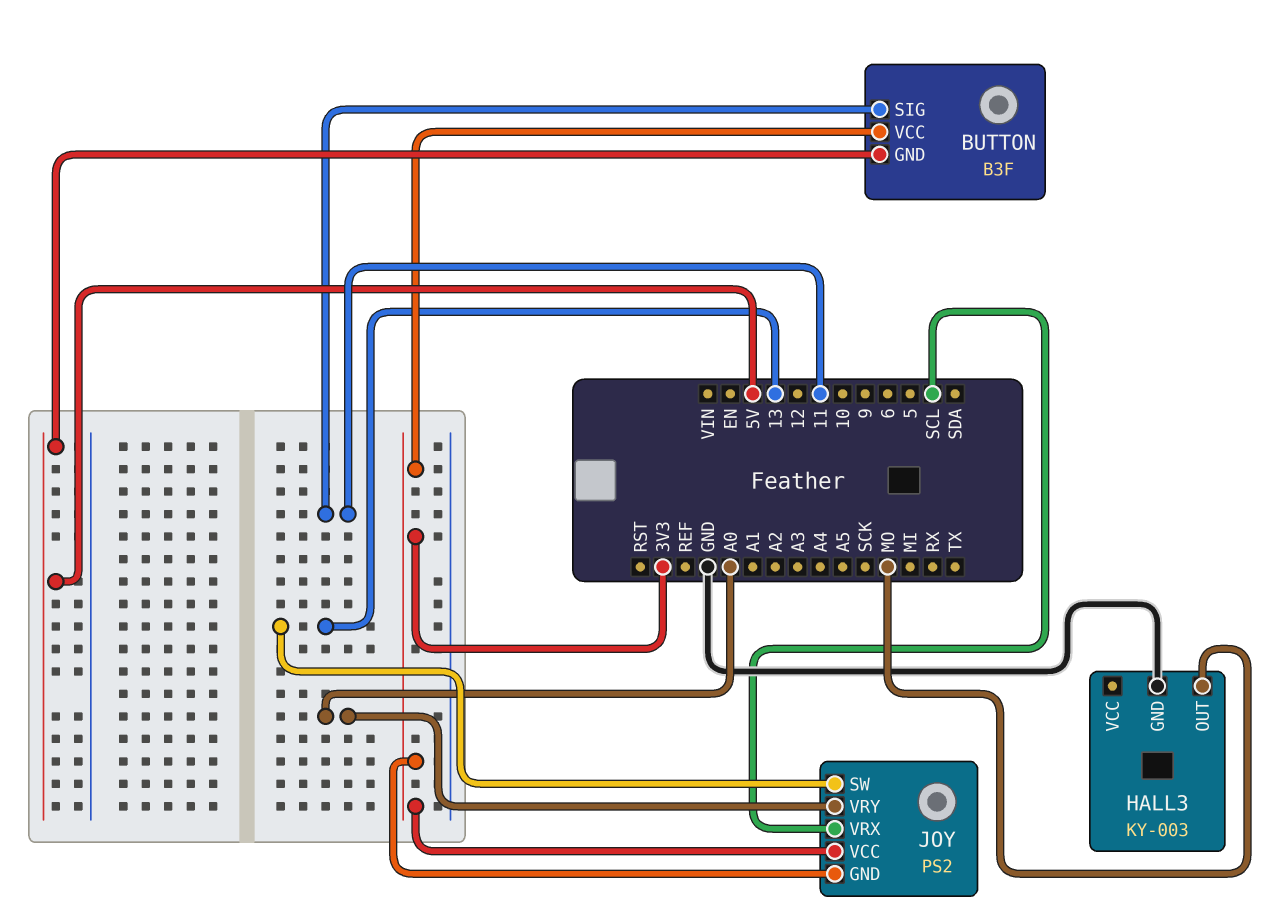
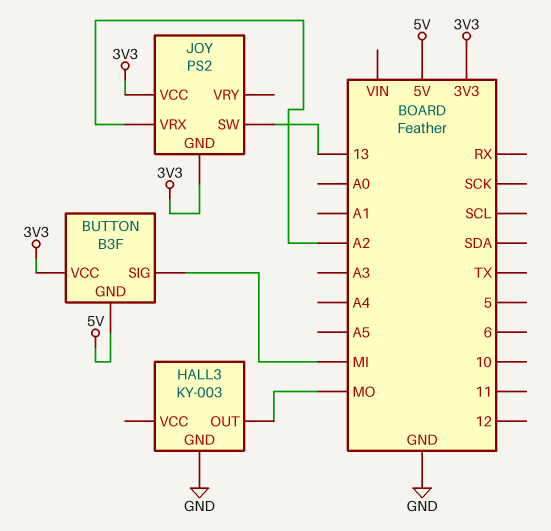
BUTTON pin SIG: 11 -> MI
JOY pin VRX: SCL -> A2
JOY pin VRY: A0 -> none

